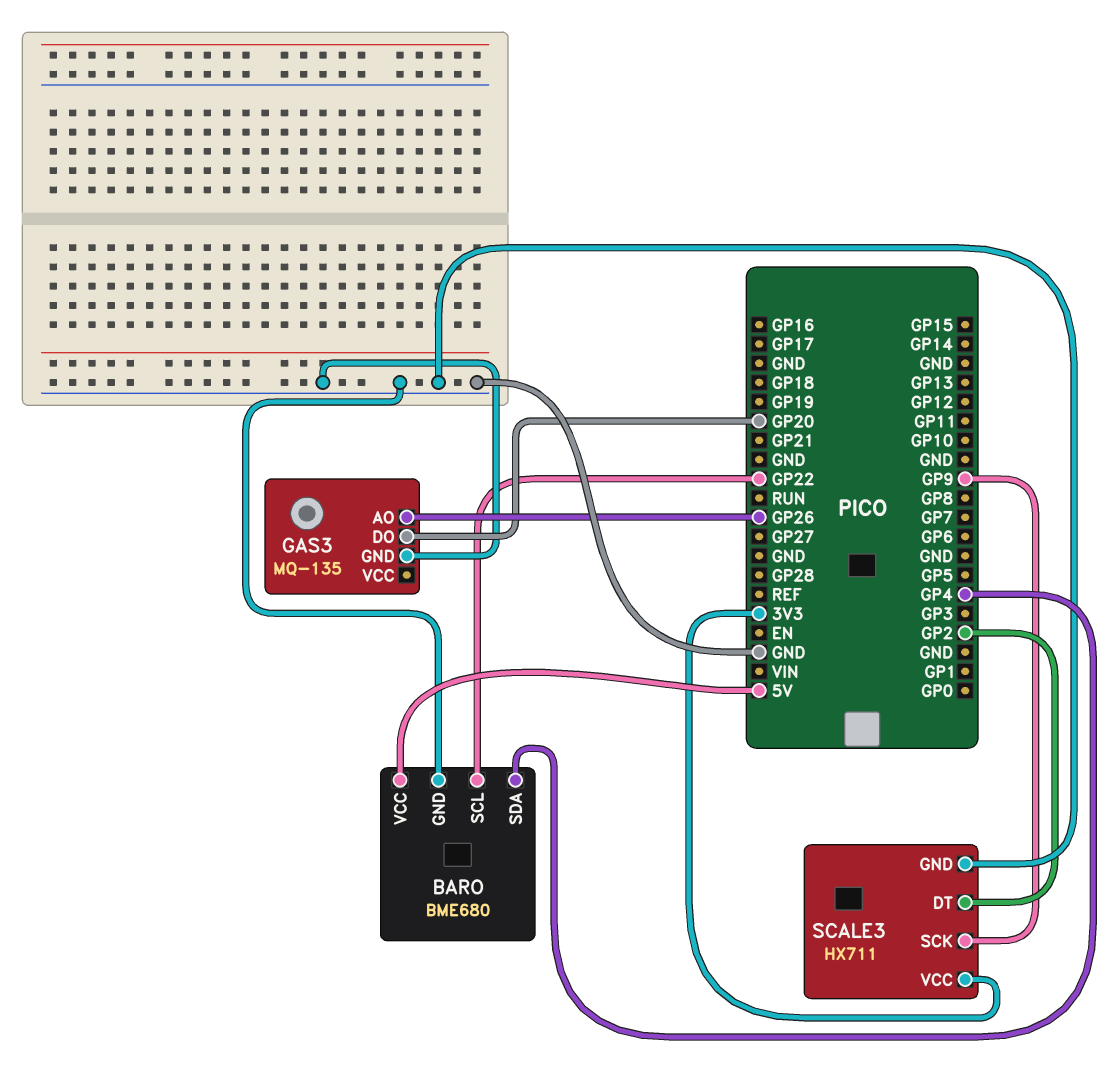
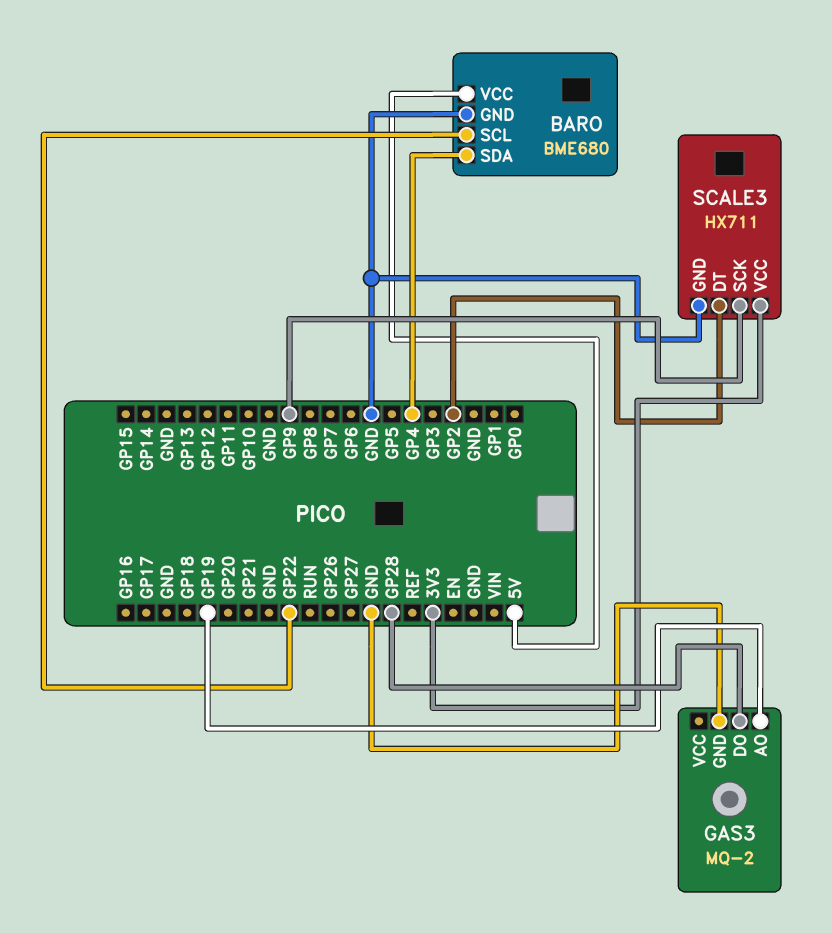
GAS3: MQ-135 -> MQ-2
GAS3 pin AO: GP26 -> GP19
GAS3 pin DO: GP20 -> GP28

